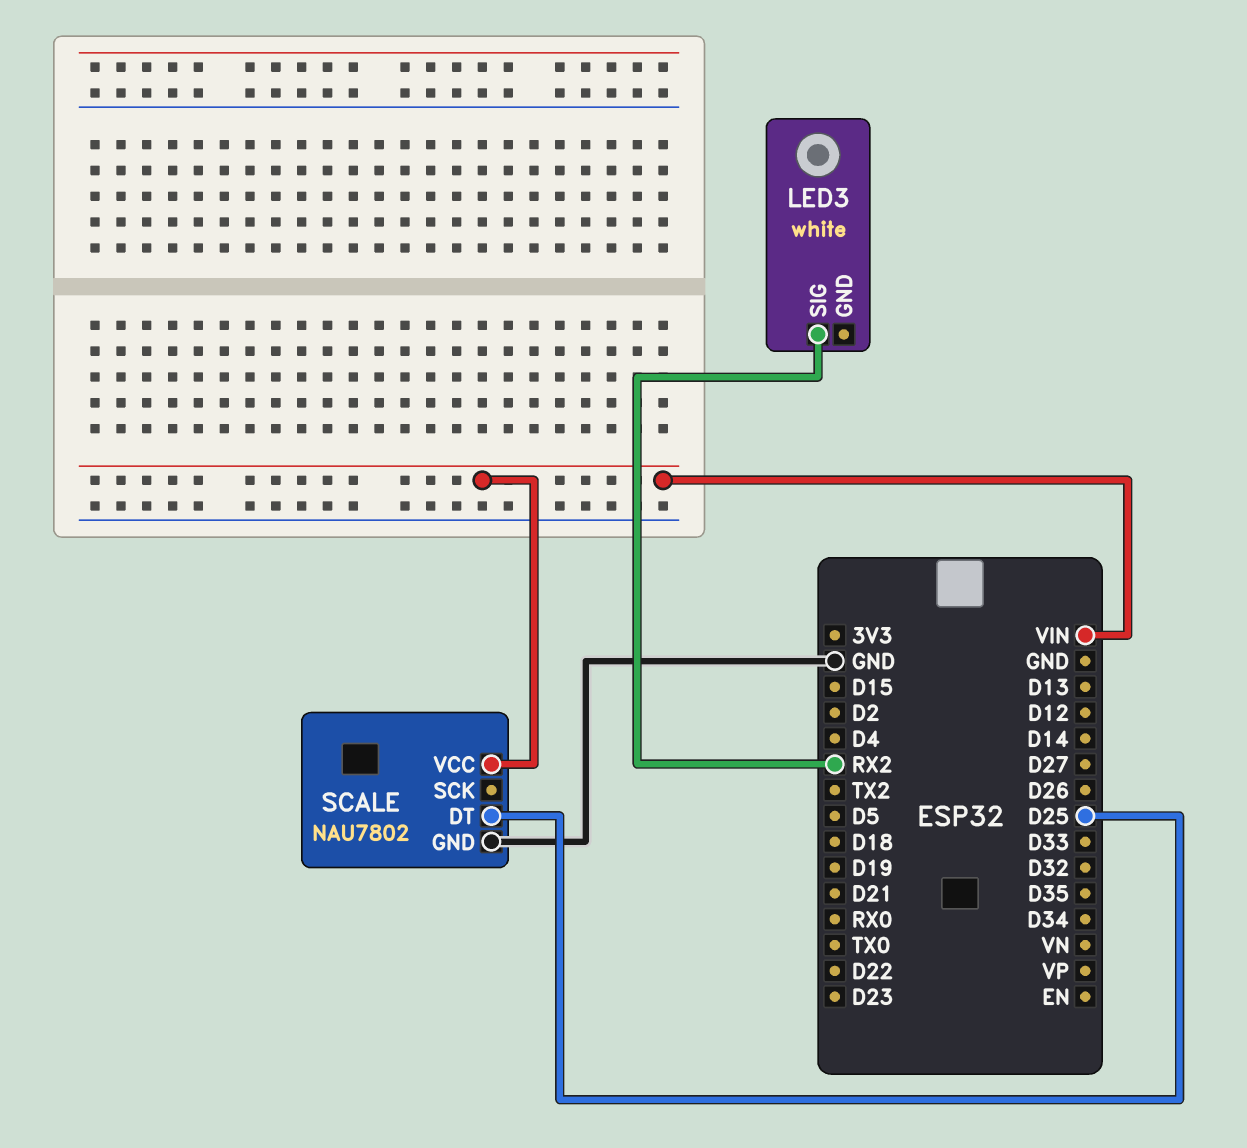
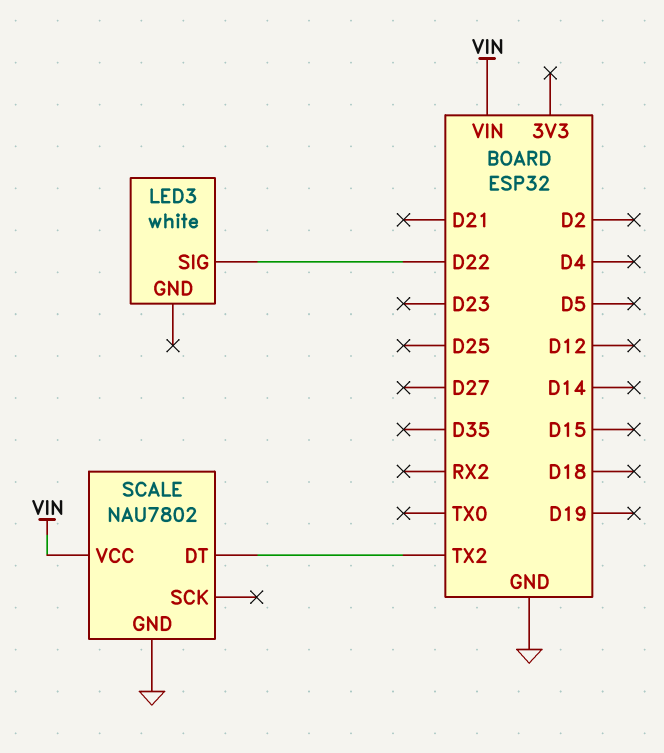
LED3 pin SIG: RX2 -> D22
SCALE pin DT: D25 -> TX2

